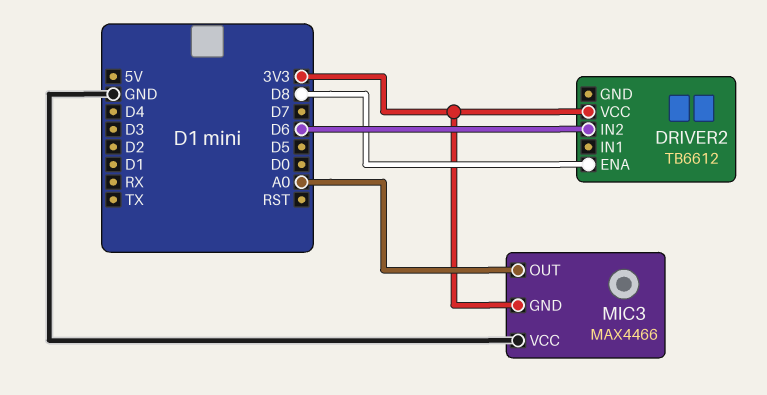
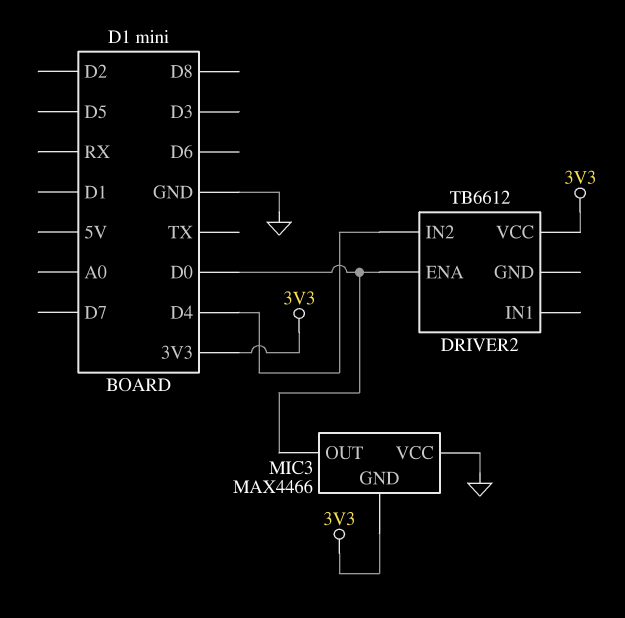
DRIVER2 pin ENA: D8 -> D0
DRIVER2 pin IN2: D6 -> D4
MIC3 pin OUT: A0 -> D0

